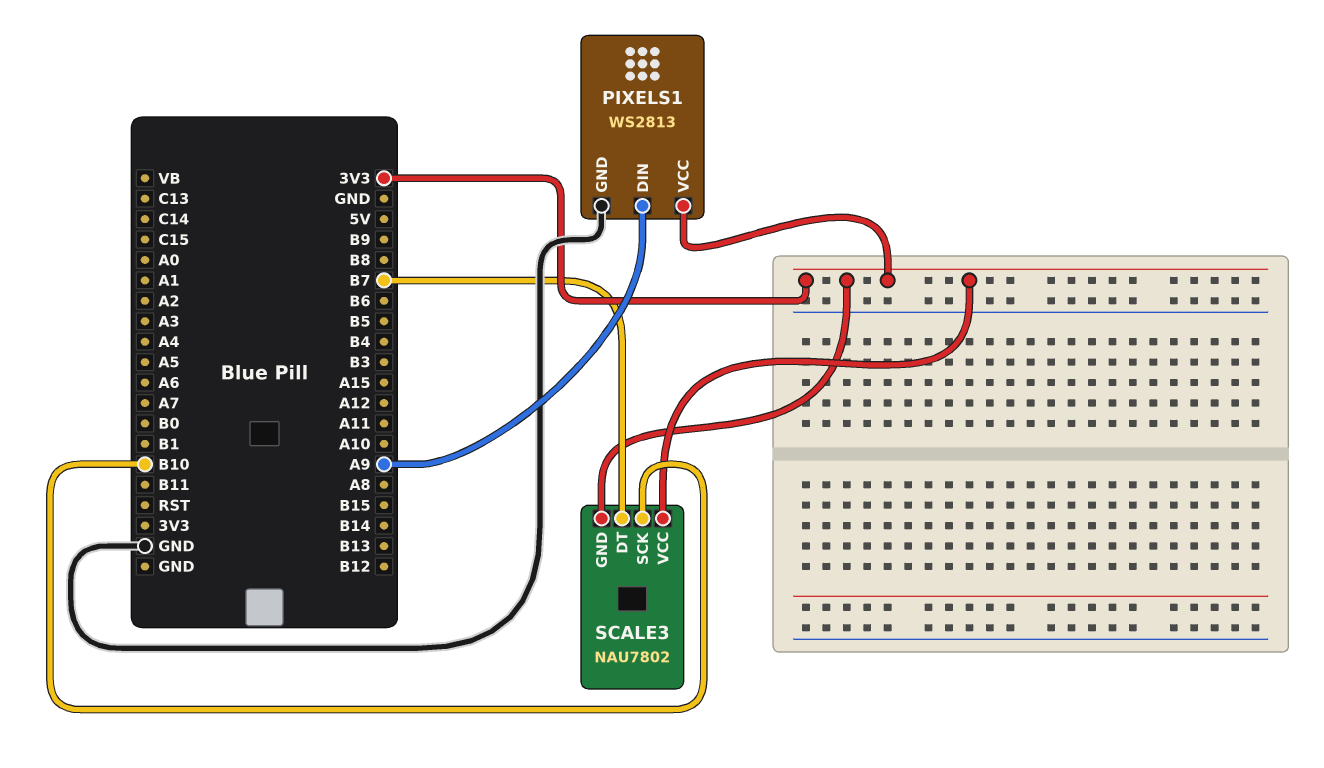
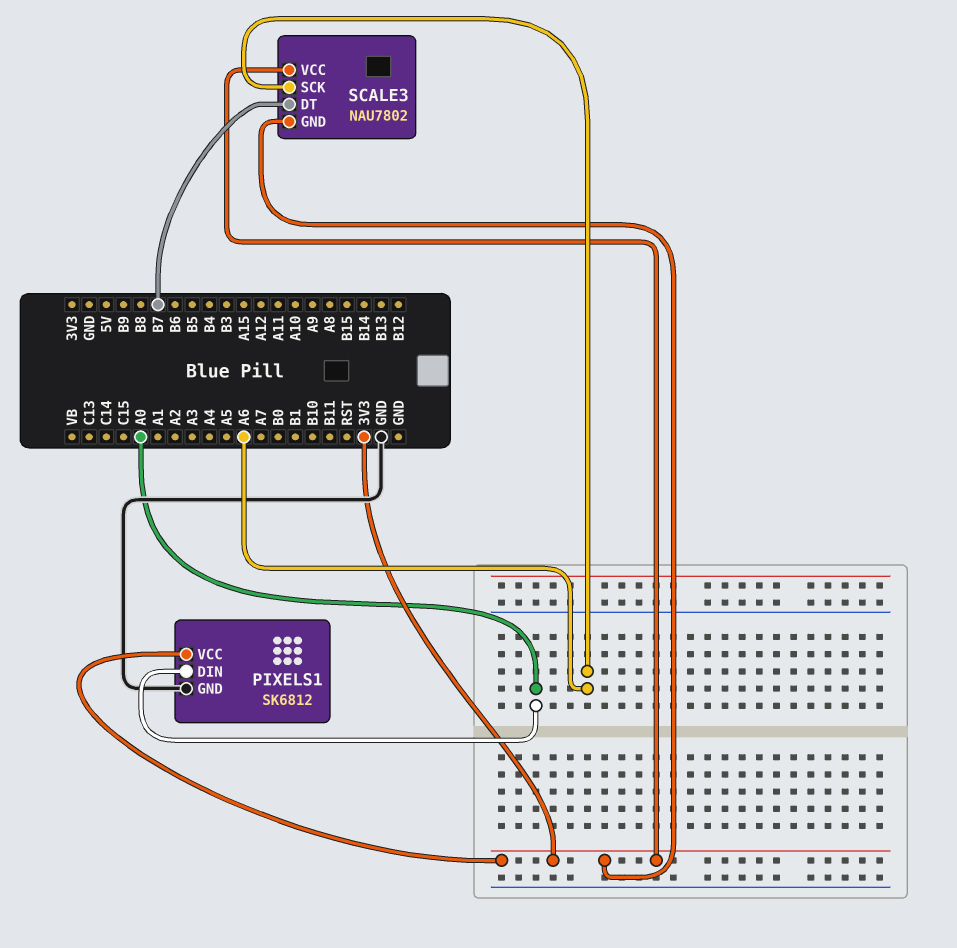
PIXELS1: WS2813 -> SK6812
PIXELS1 pin DIN: A9 -> A0
SCALE3 pin SCK: B10 -> A6

